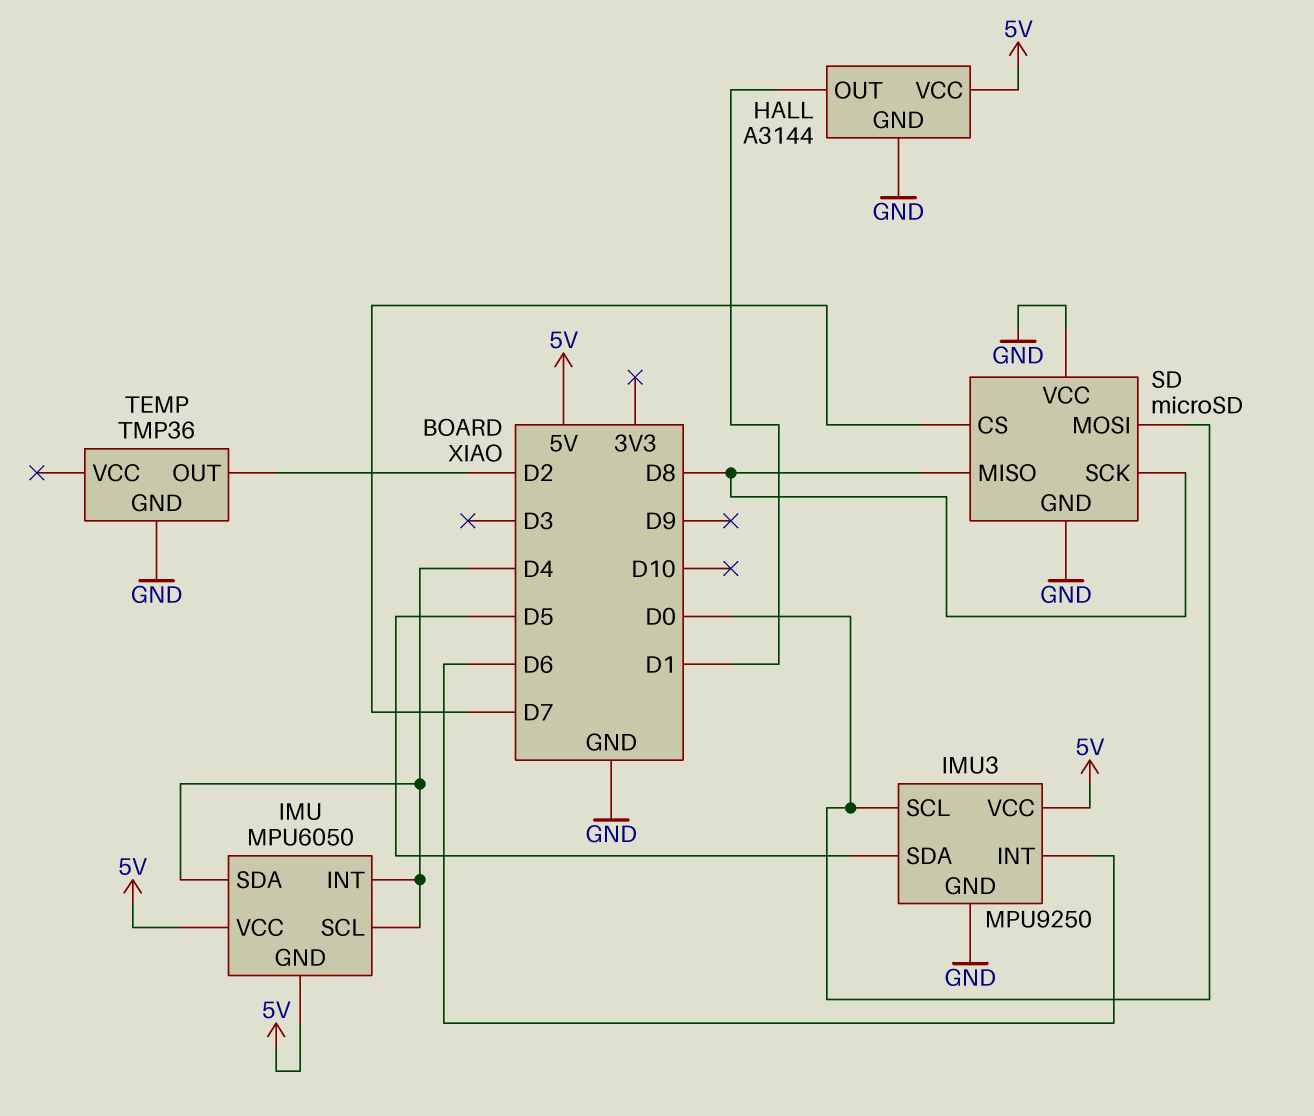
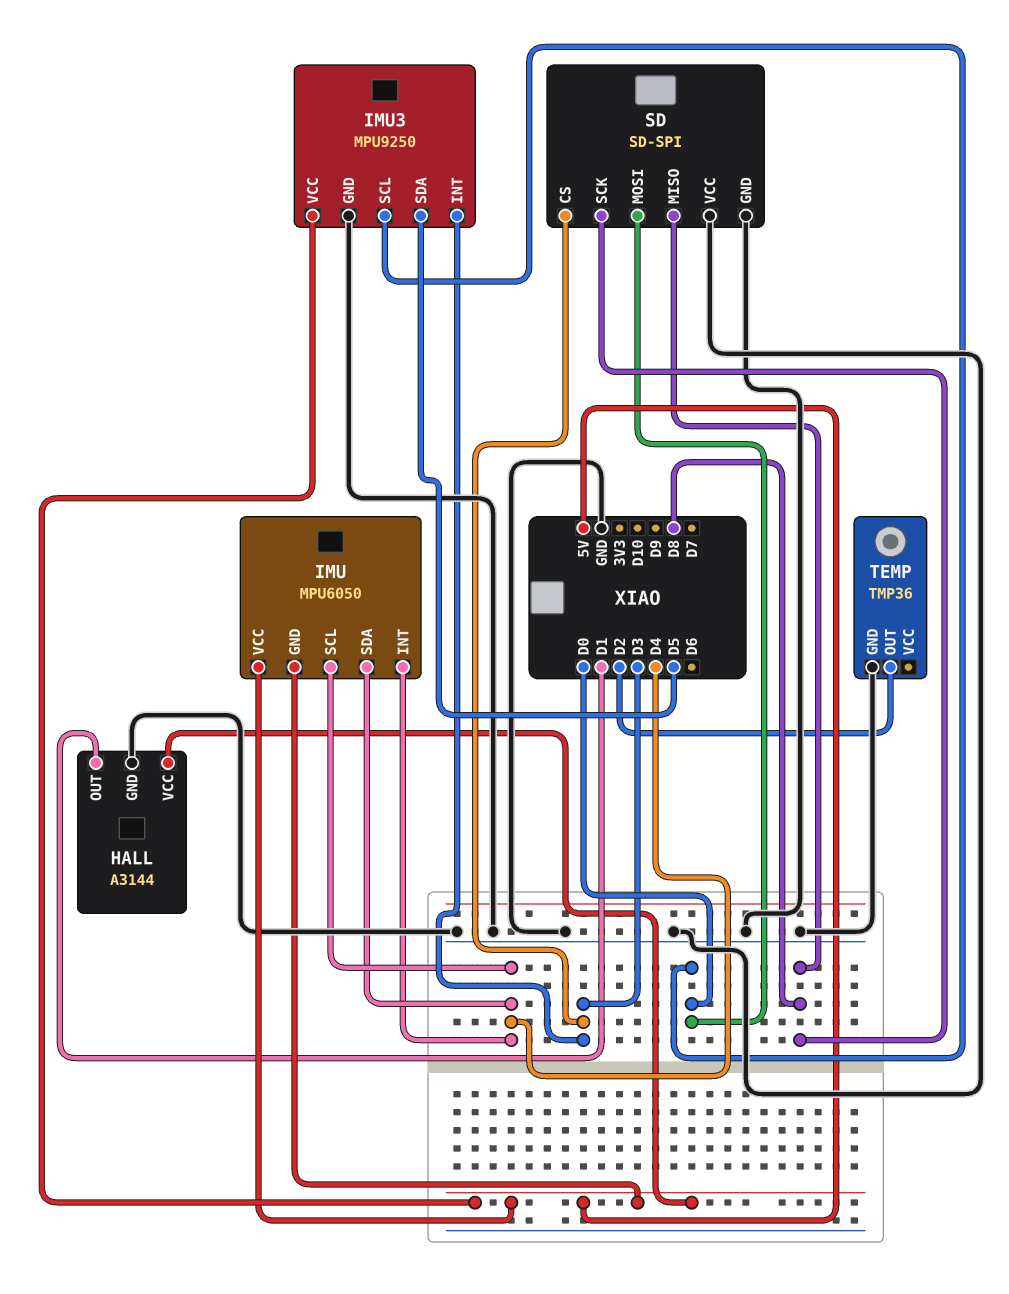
IMU3 pin INT: D6 -> D3
SD: microSD -> SD-SPI
SD pin CS: D7 -> D3

